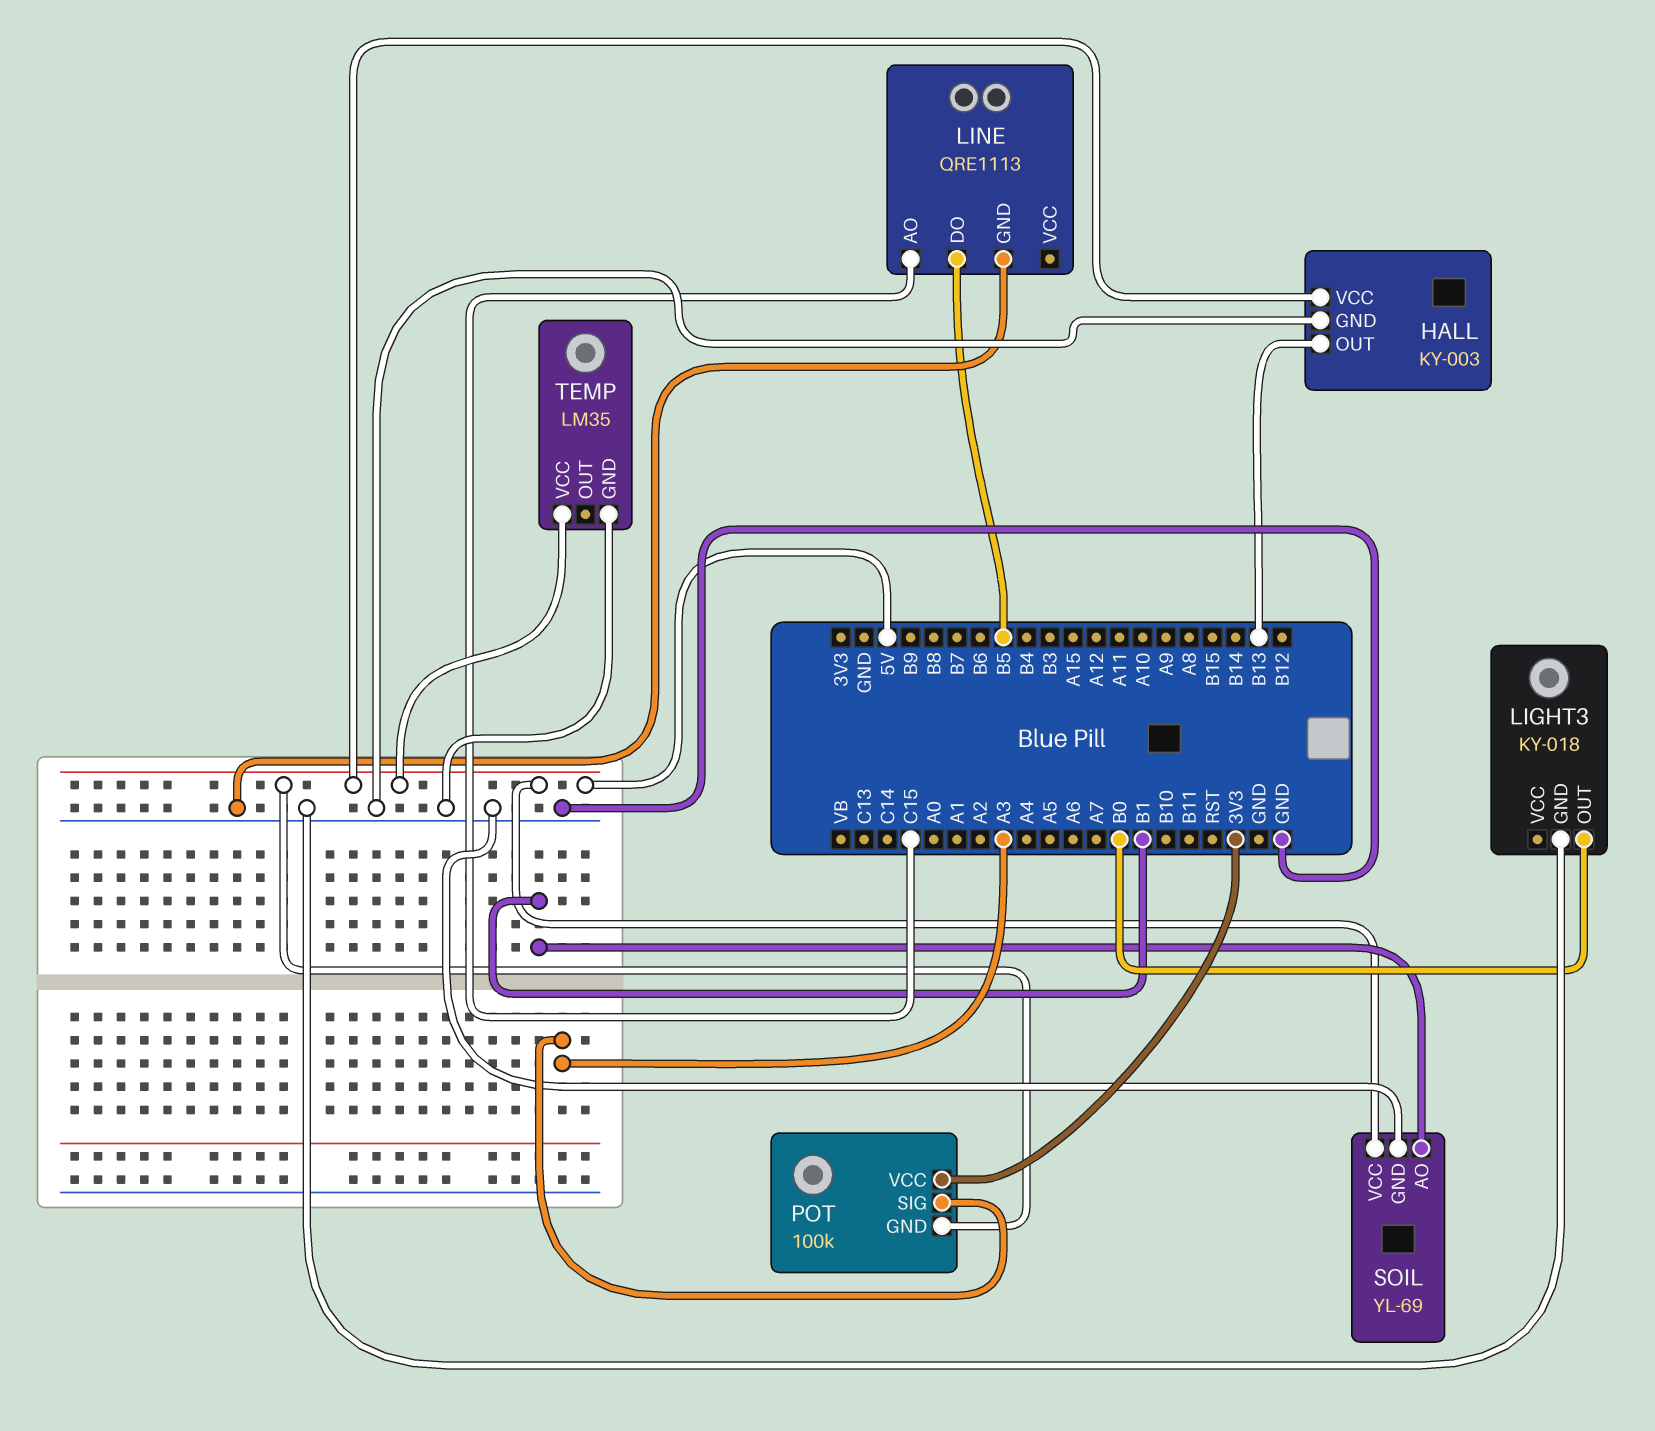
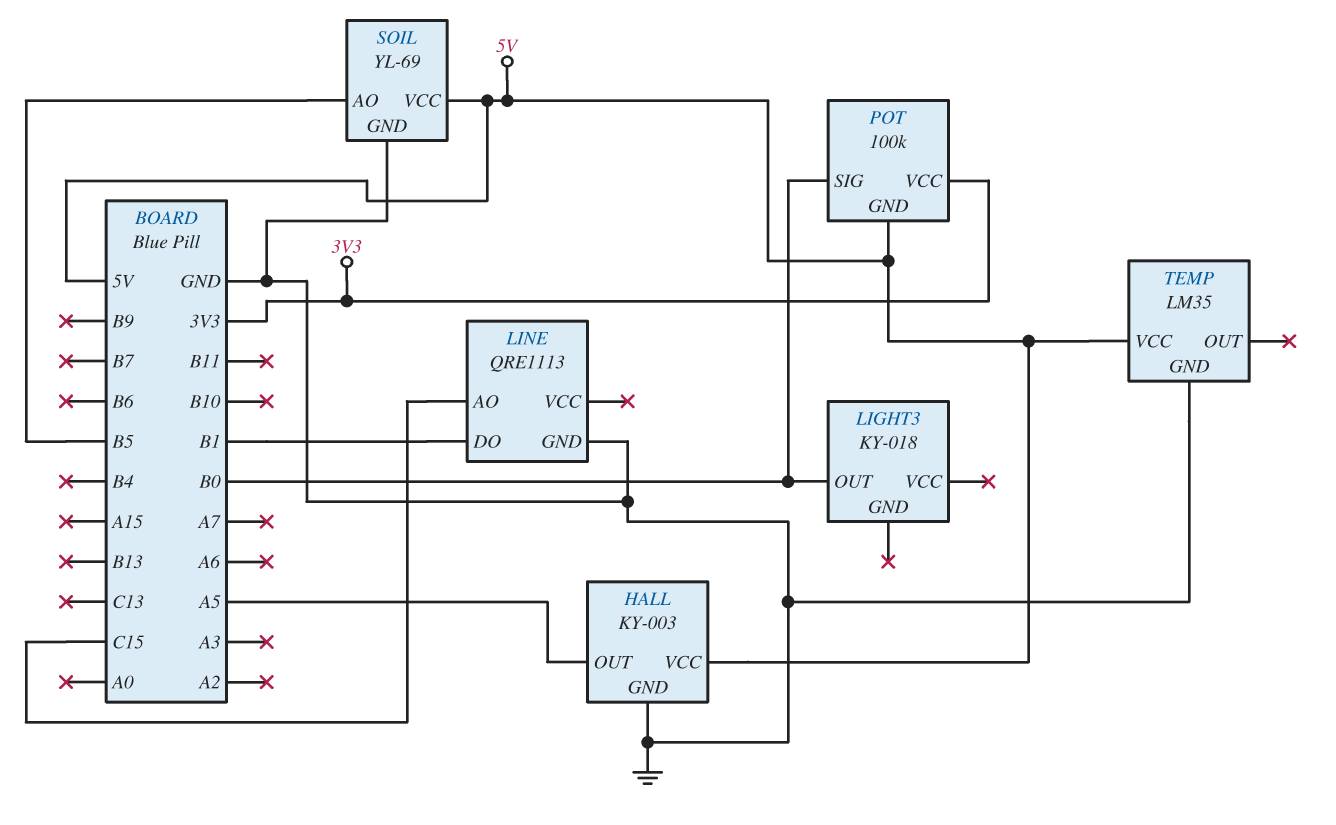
HALL pin OUT: B13 -> A5
LIGHT3 pin GND: GND -> none
LINE pin DO: B5 -> B1
POT pin SIG: A3 -> B0
SOIL pin AO: B1 -> B5

